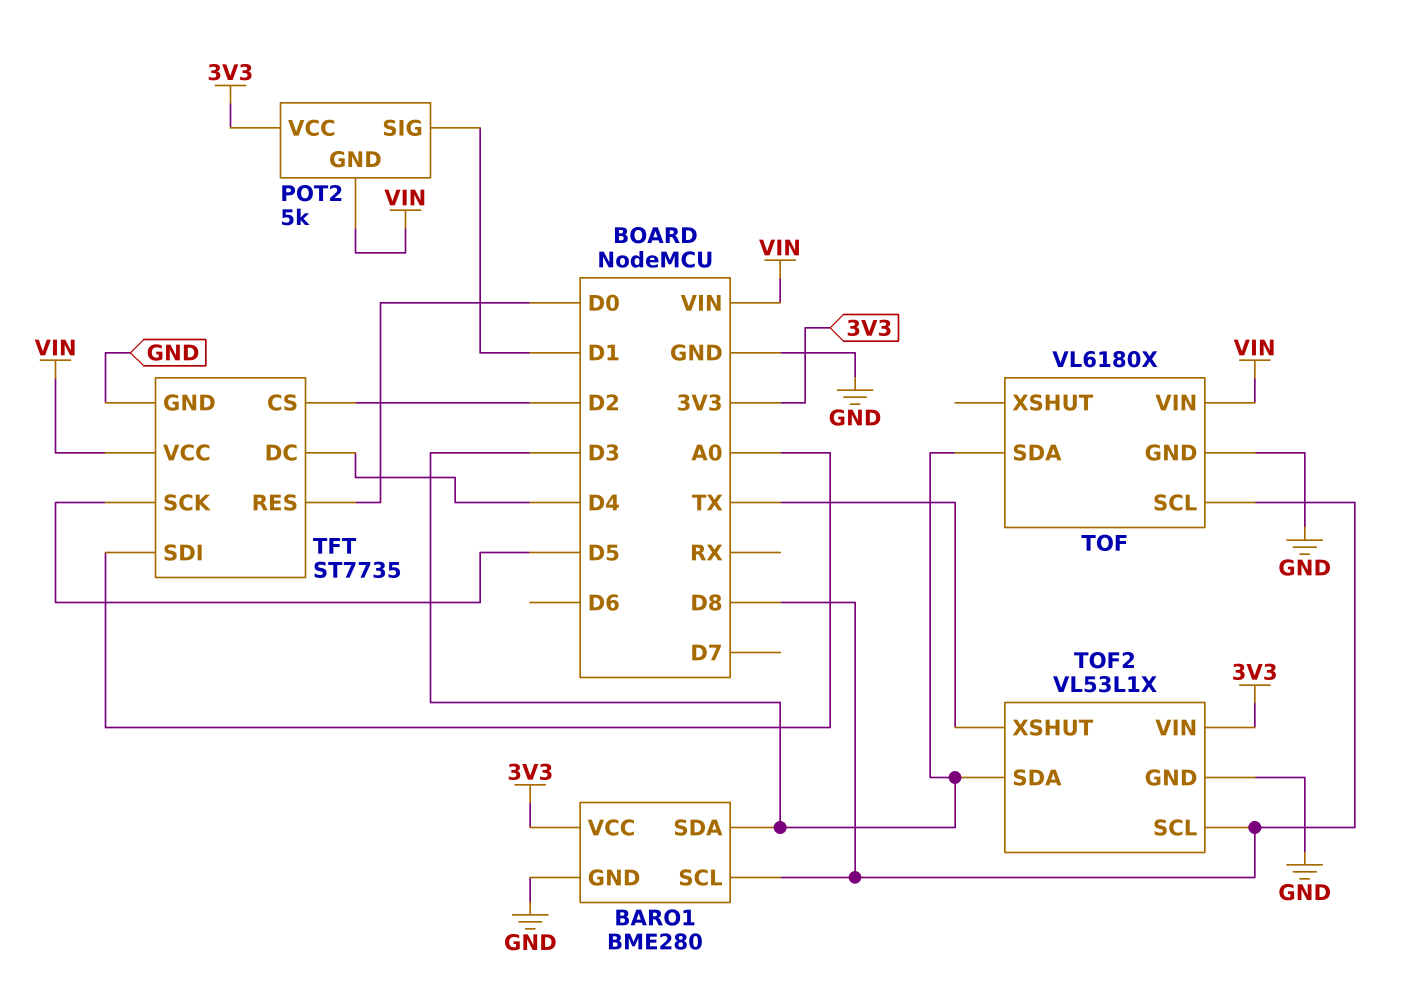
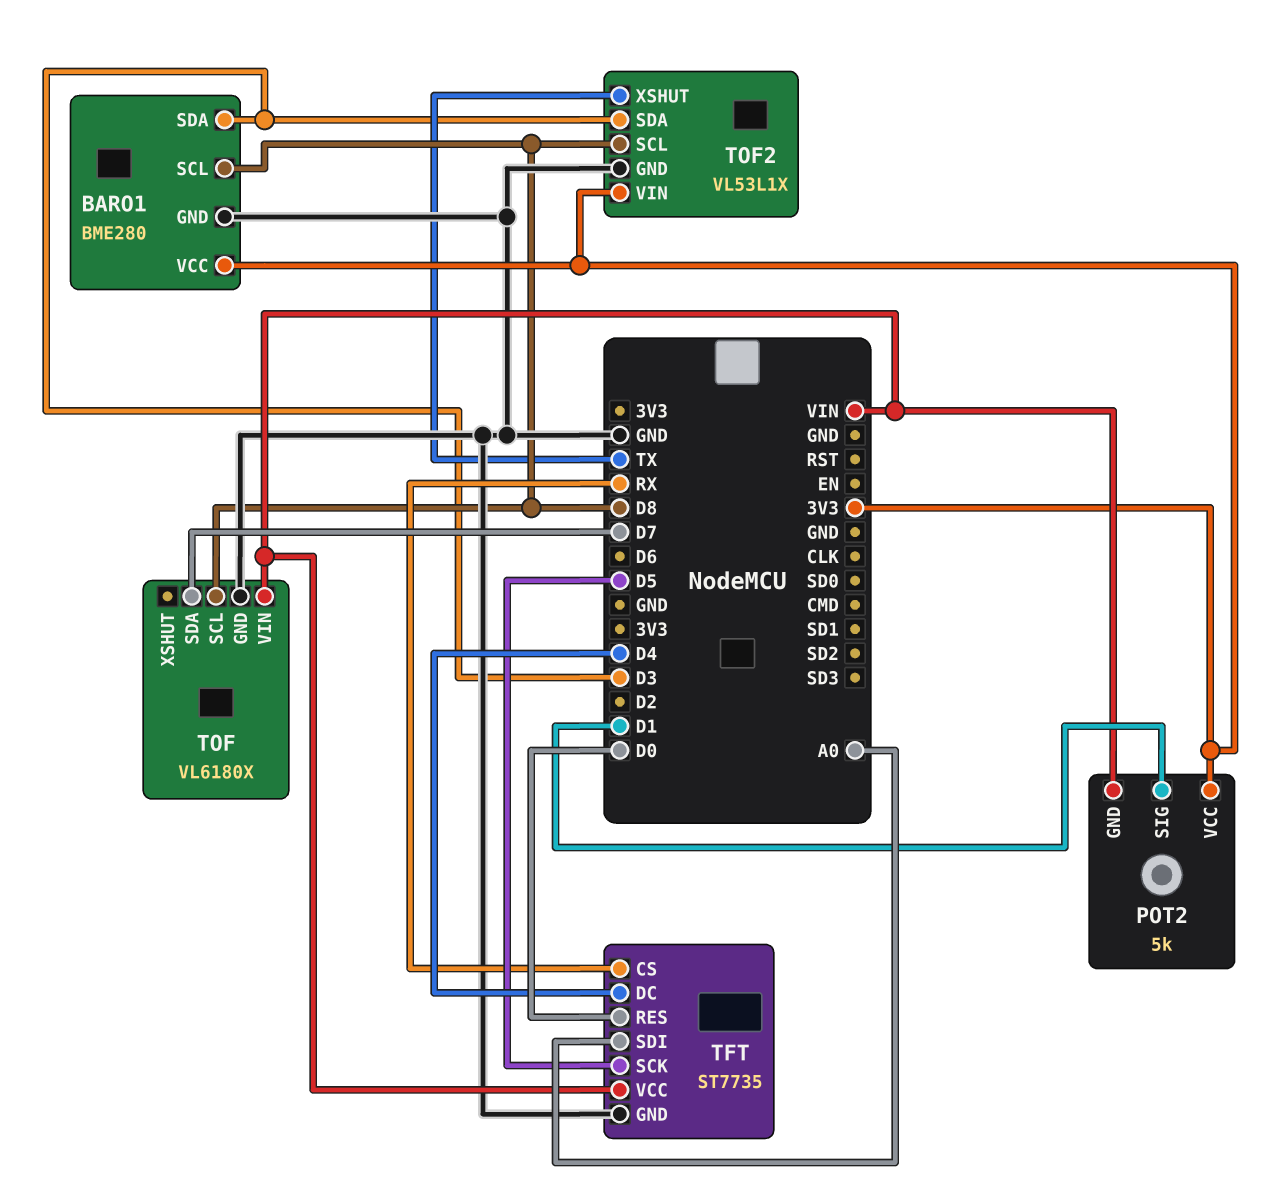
TFT pin CS: D2 -> RX
TOF pin SDA: D3 -> D7

